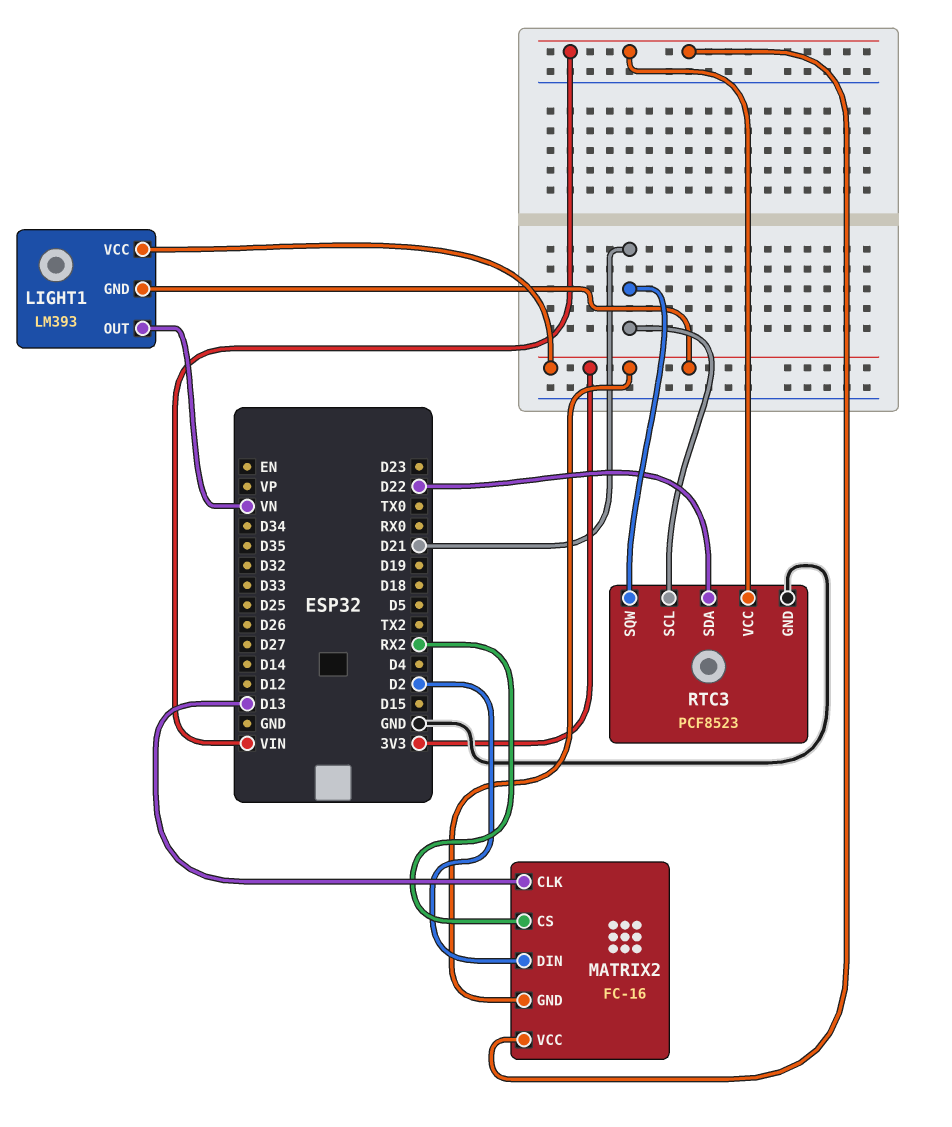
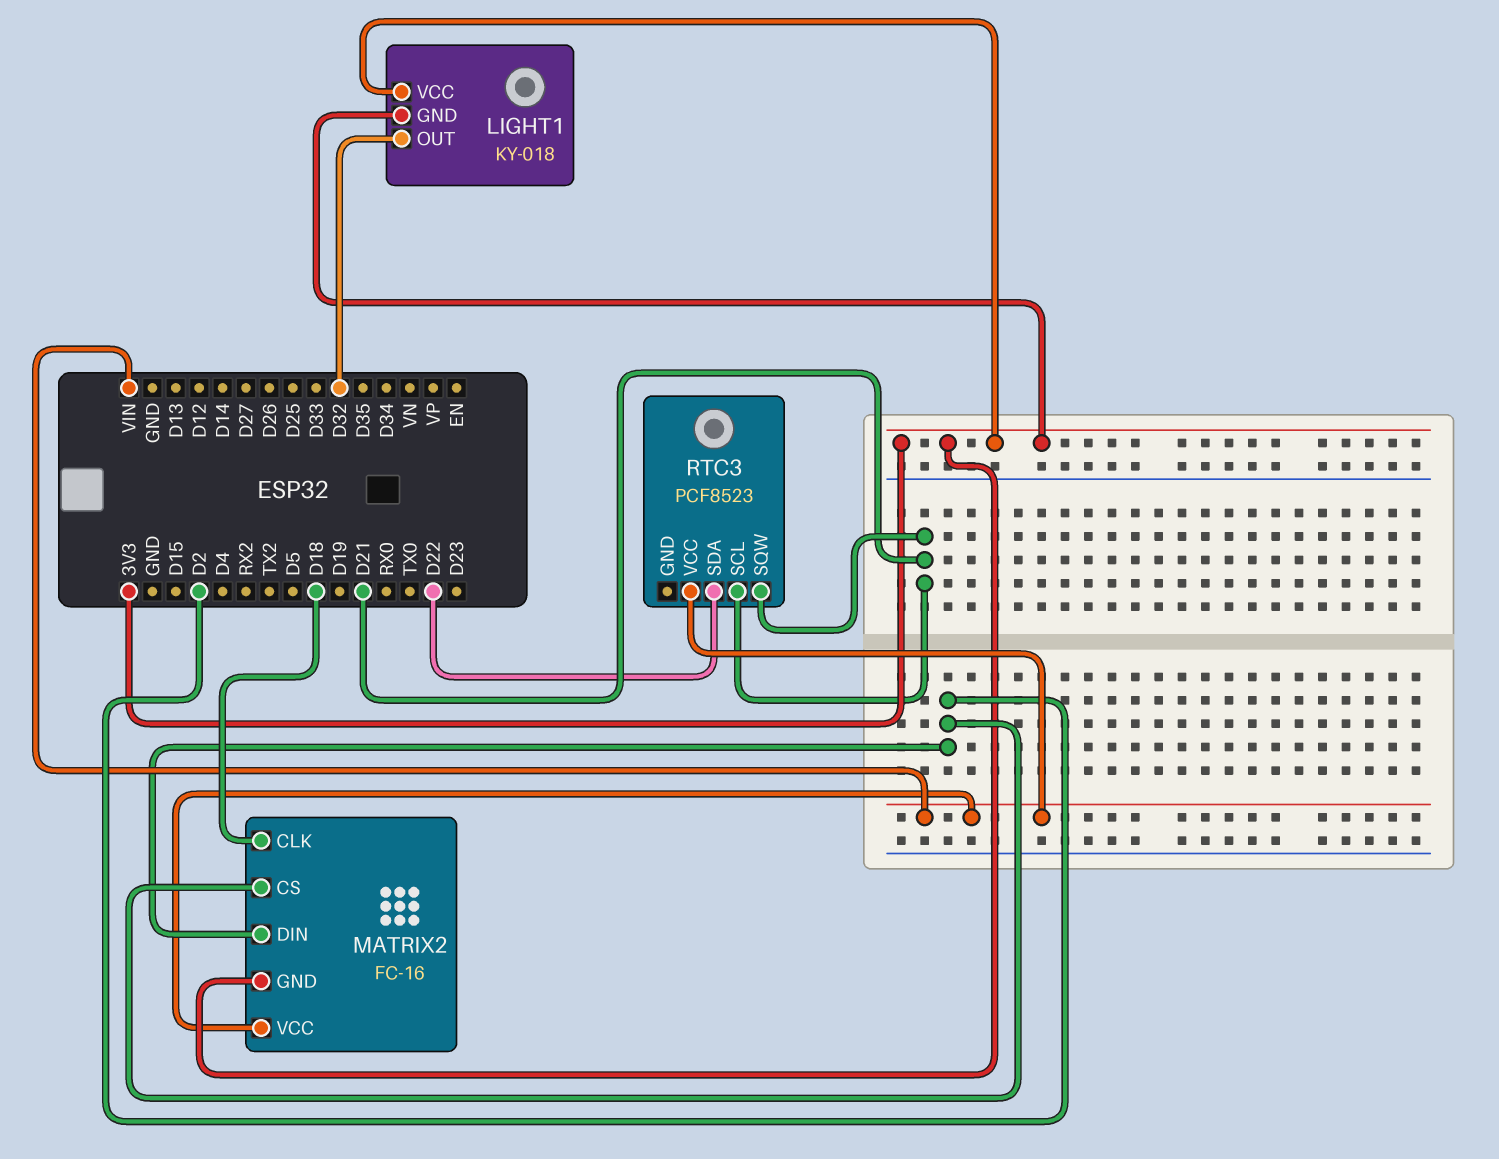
LIGHT1: LM393 -> KY-018
LIGHT1 pin OUT: VN -> D32
MATRIX2 pin CLK: D13 -> D18
MATRIX2 pin CS: RX2 -> D2
RTC3 pin GND: GND -> none

